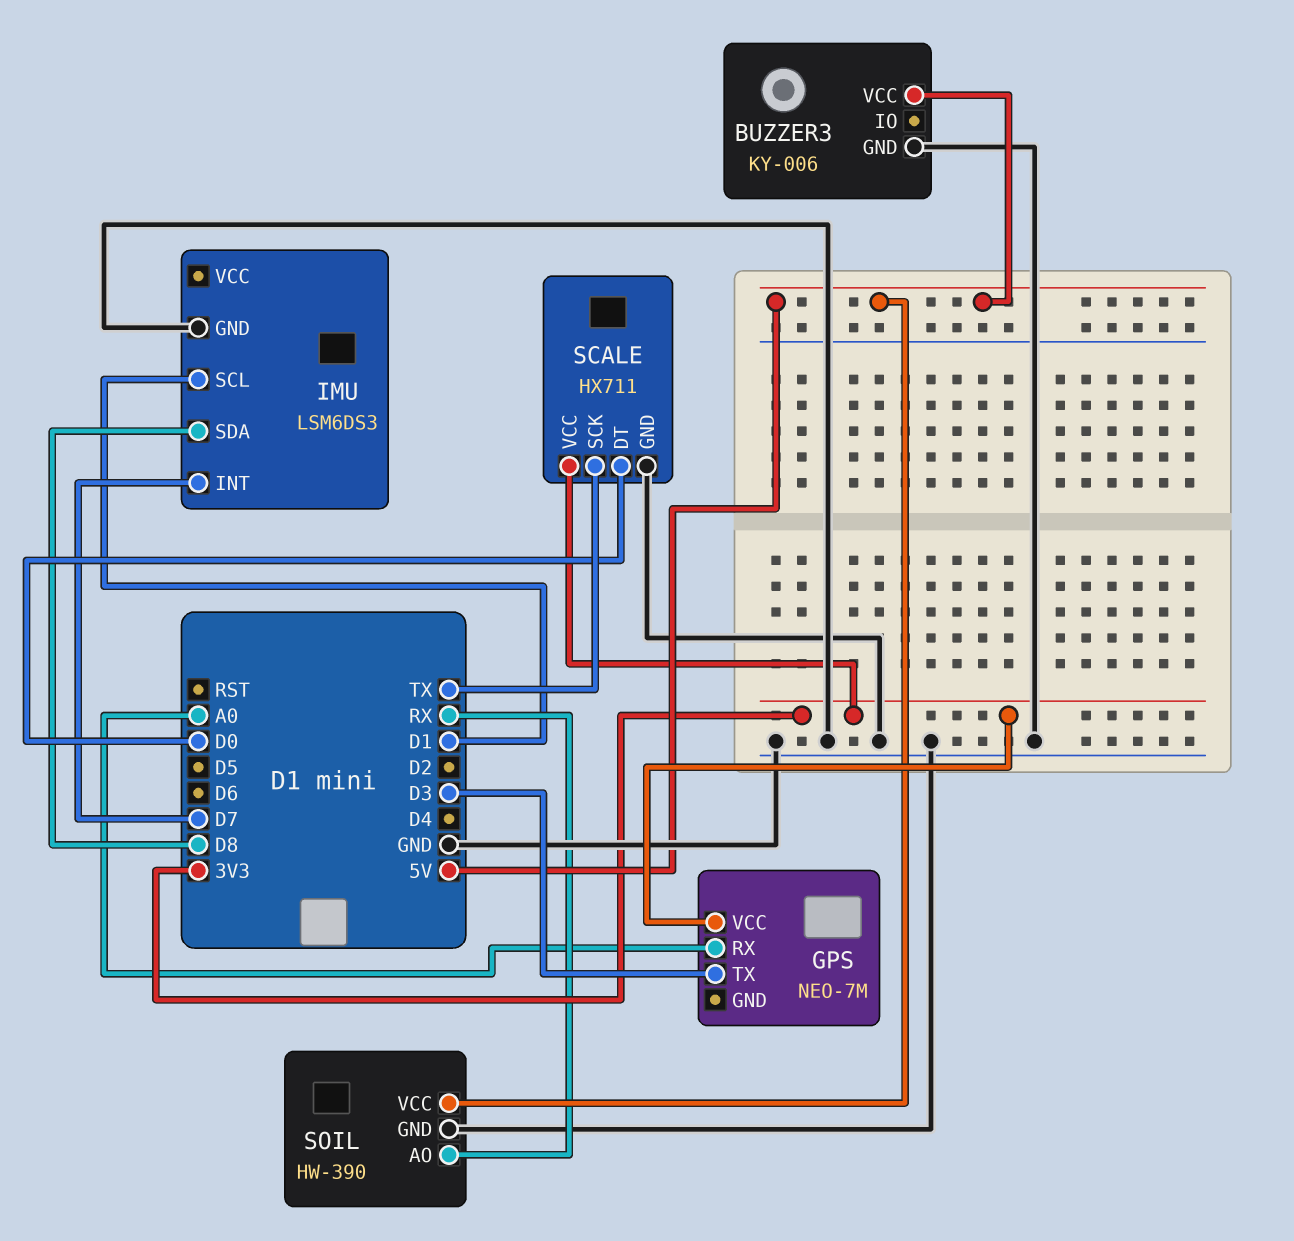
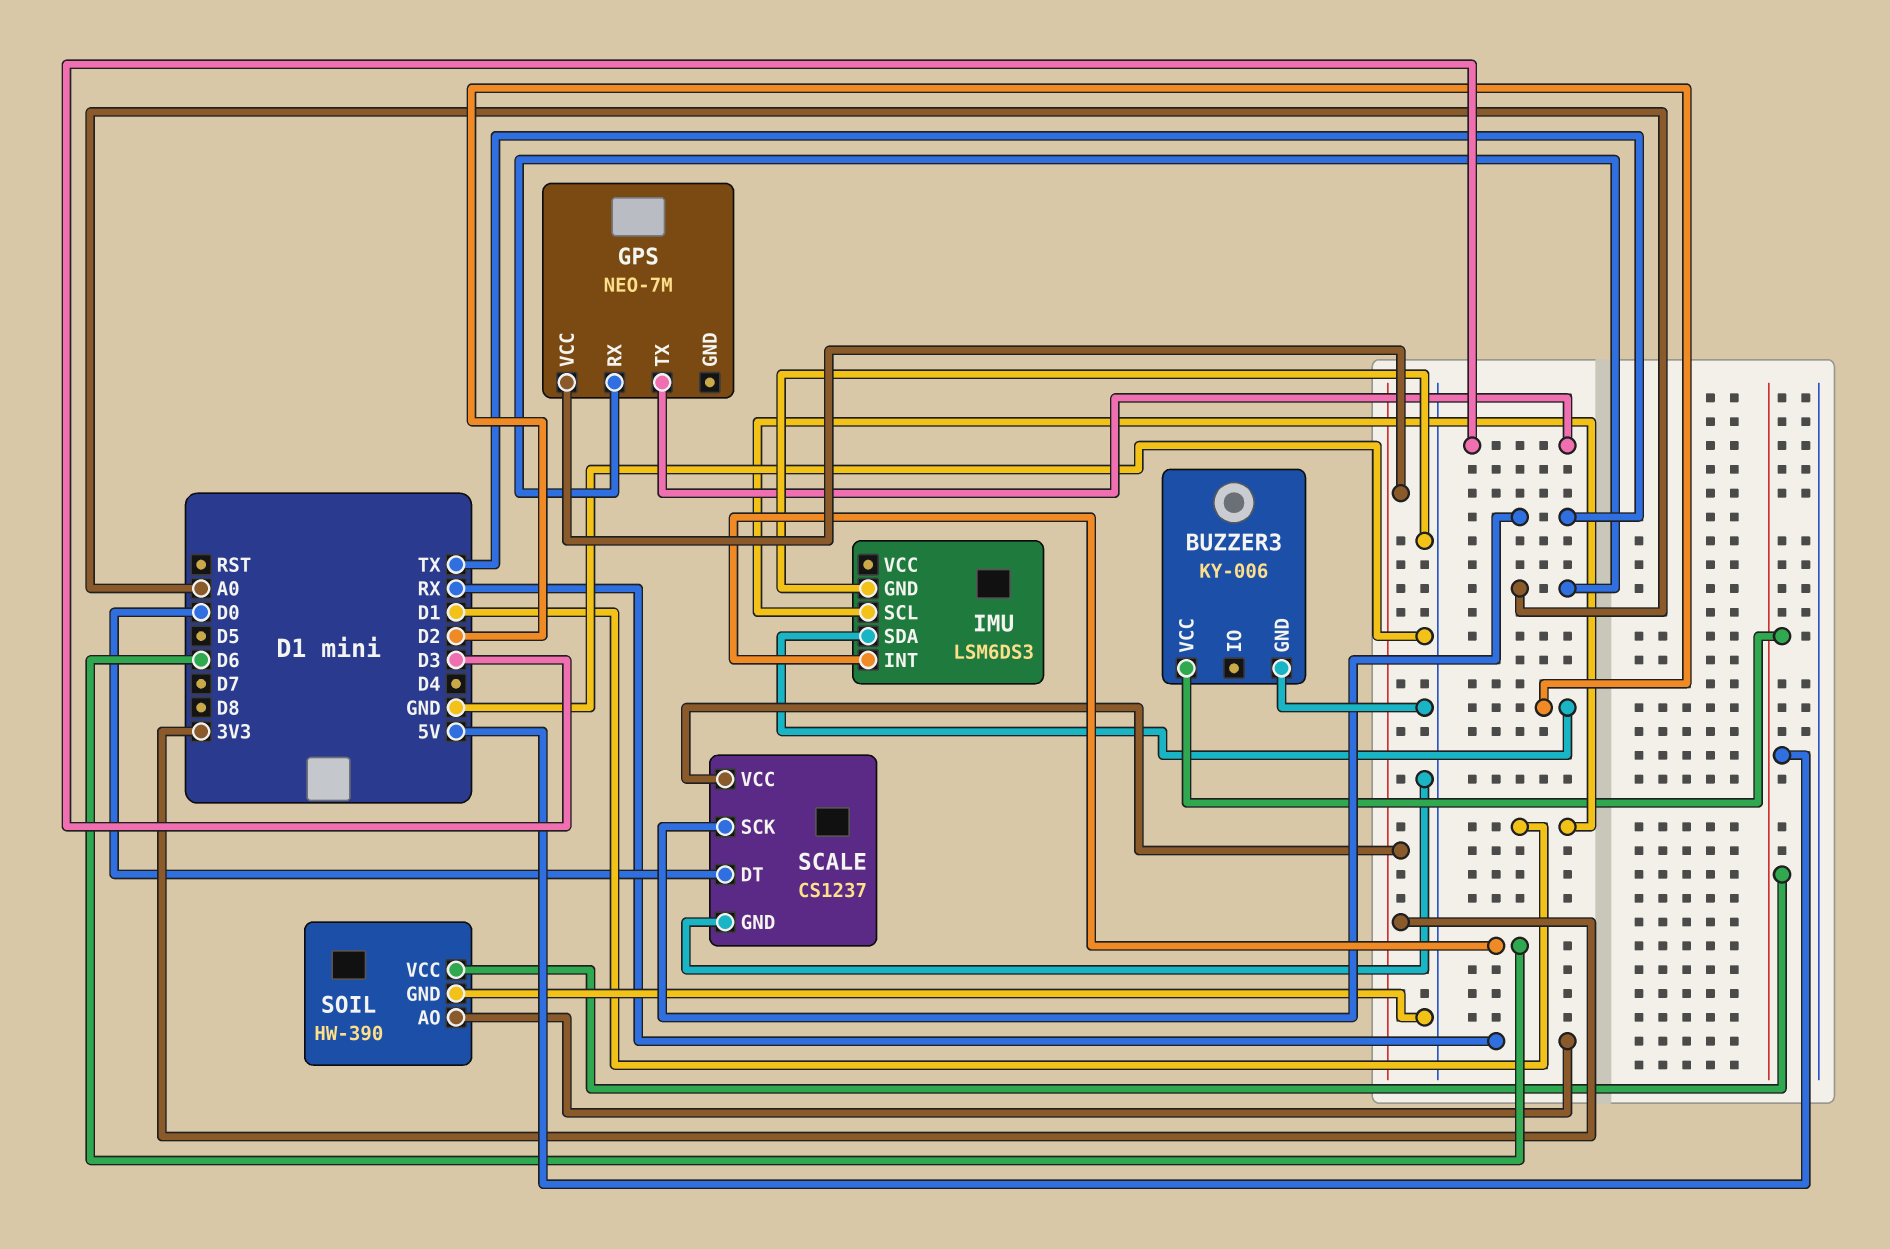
IMU pin INT: D7 -> D6
IMU pin SDA: D8 -> D2
SCALE: HX711 -> CS1237

